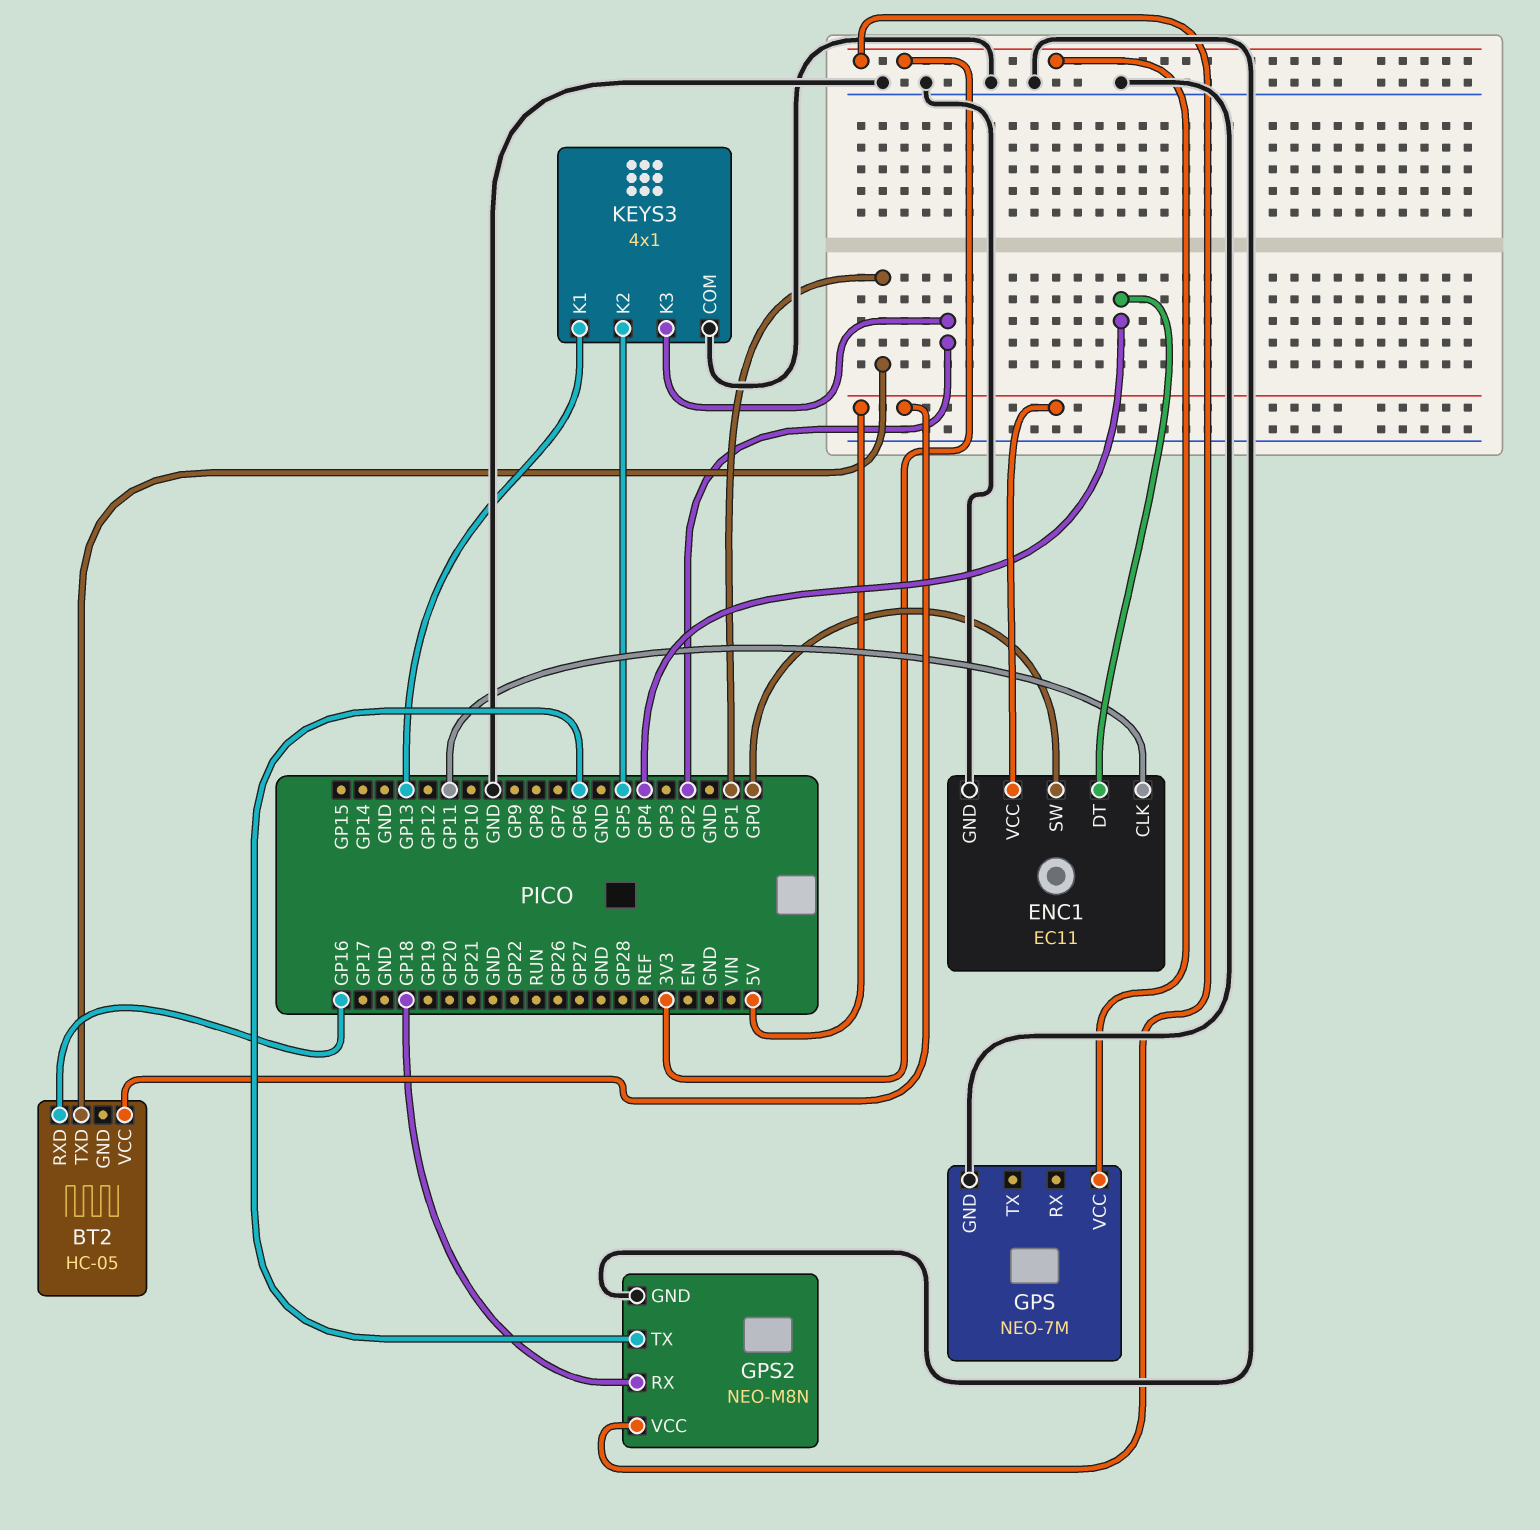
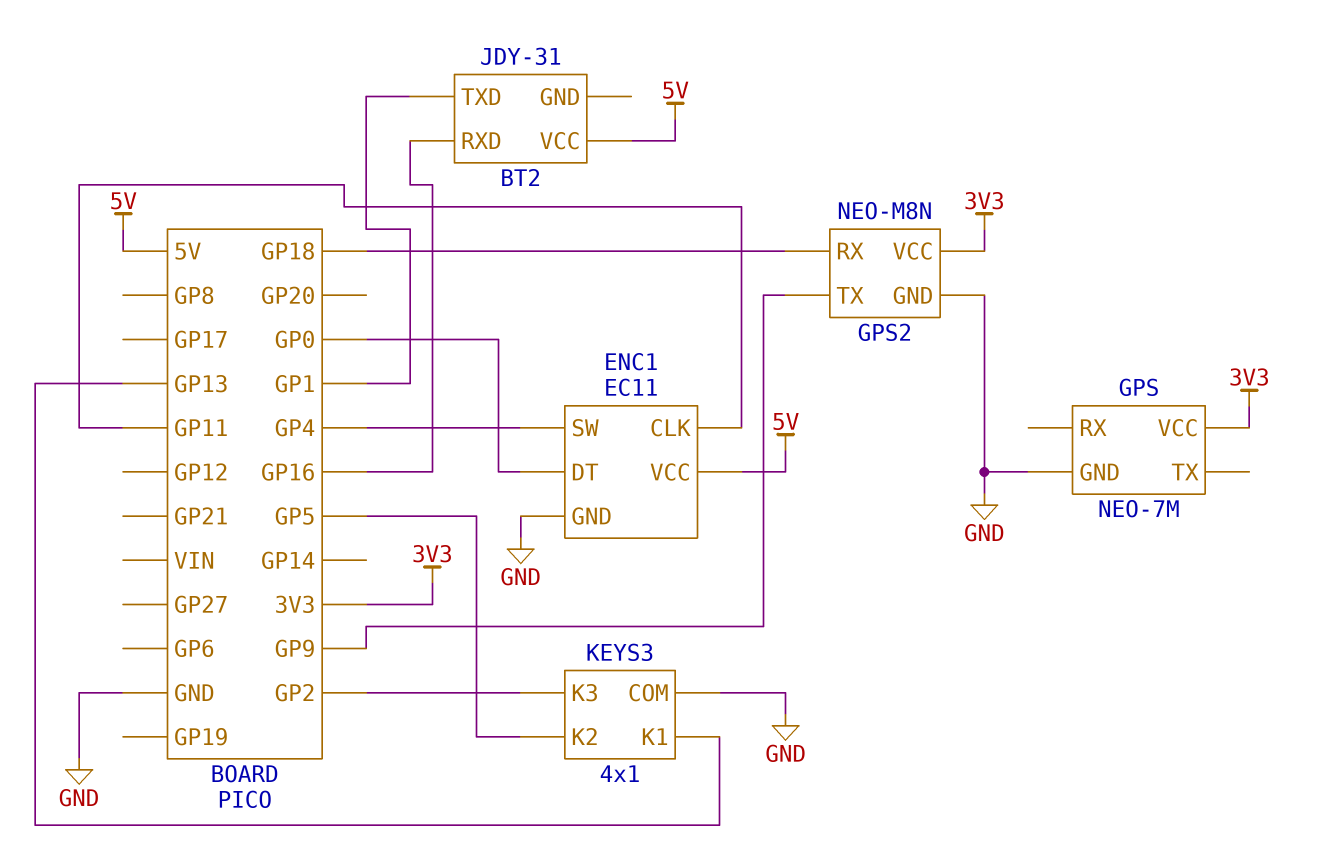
BT2: HC-05 -> JDY-31
ENC1 pin DT: GP4 -> GP0
ENC1 pin SW: GP0 -> GP4
GPS2 pin TX: GP6 -> GP9

